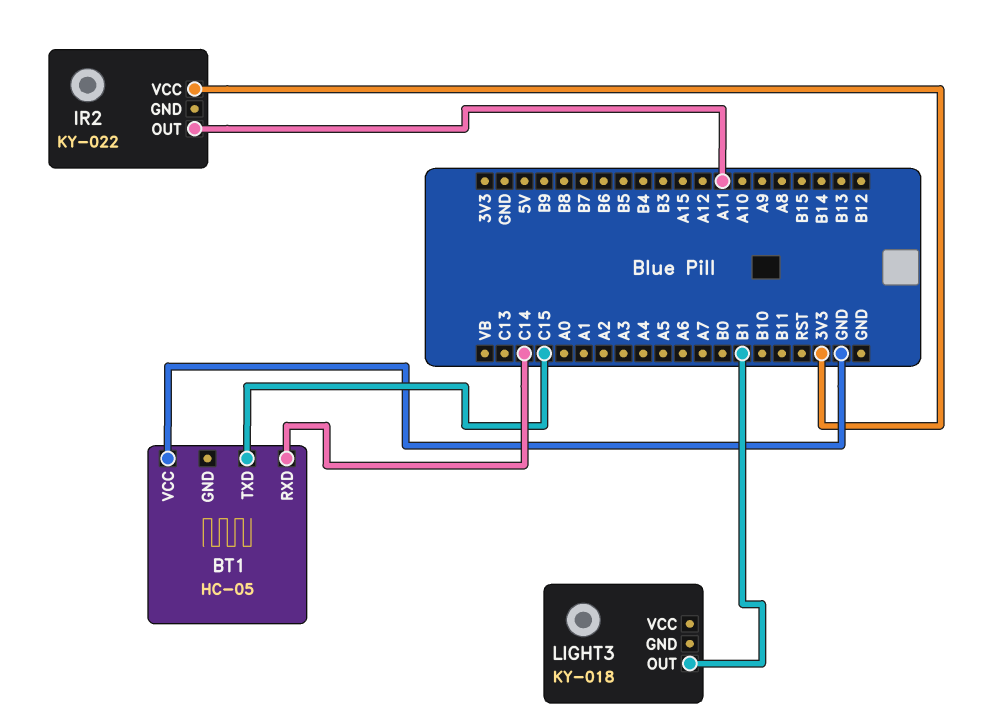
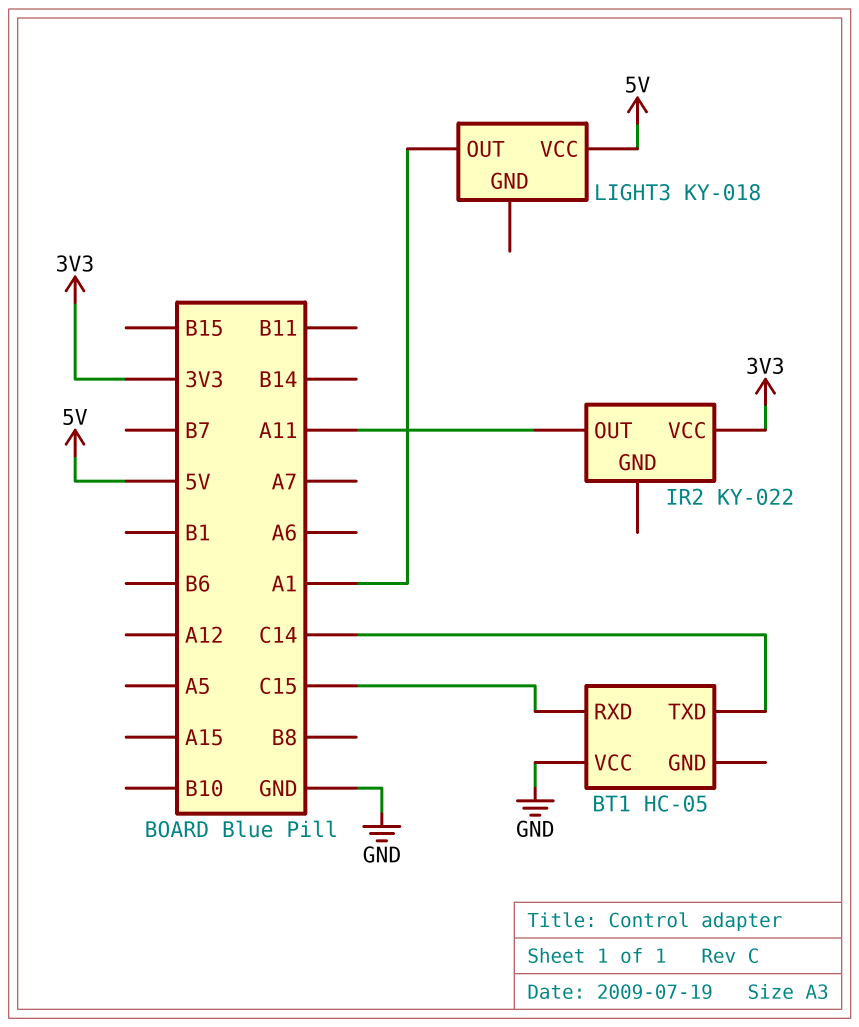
BT1 pin RXD: C14 -> C15
BT1 pin TXD: C15 -> C14
LIGHT3 pin OUT: B1 -> A1
LIGHT3 pin VCC: none -> 5V

